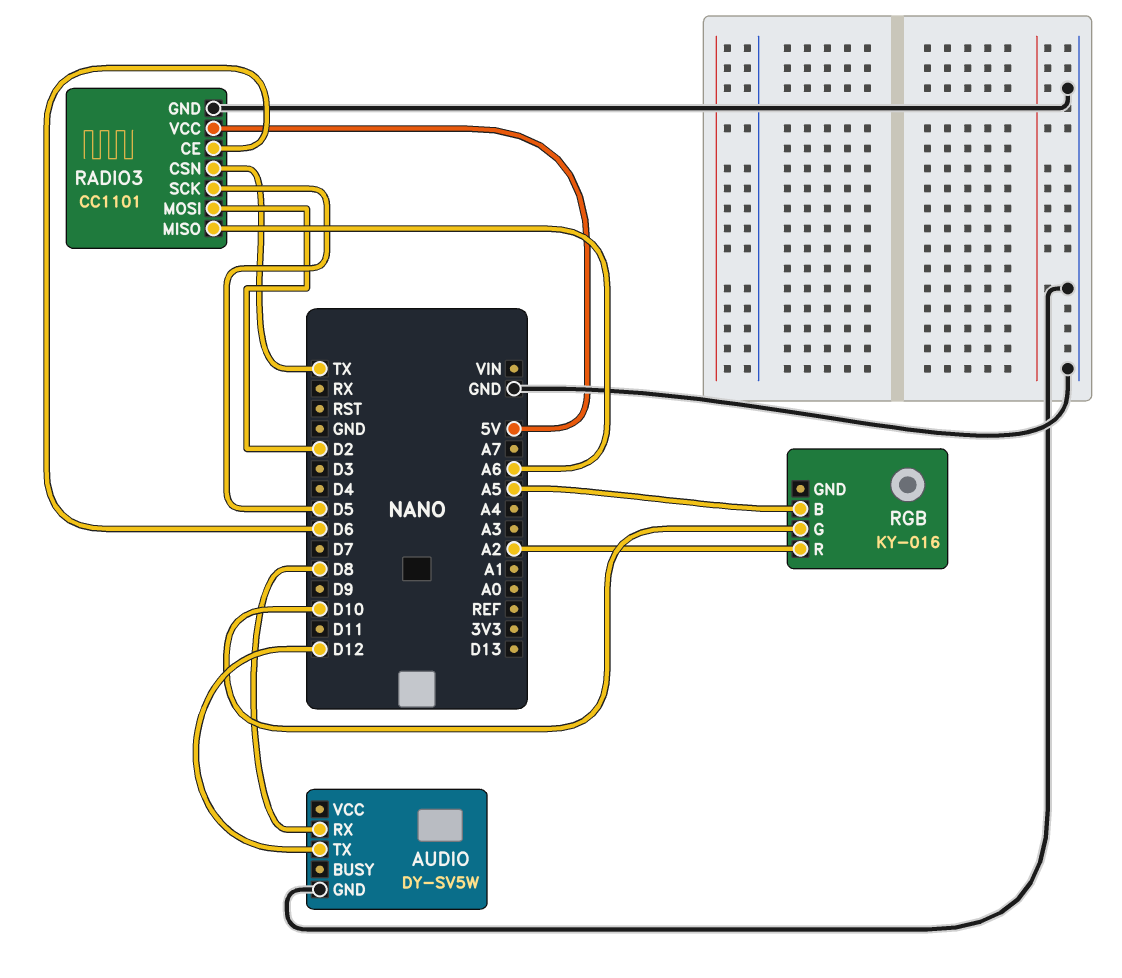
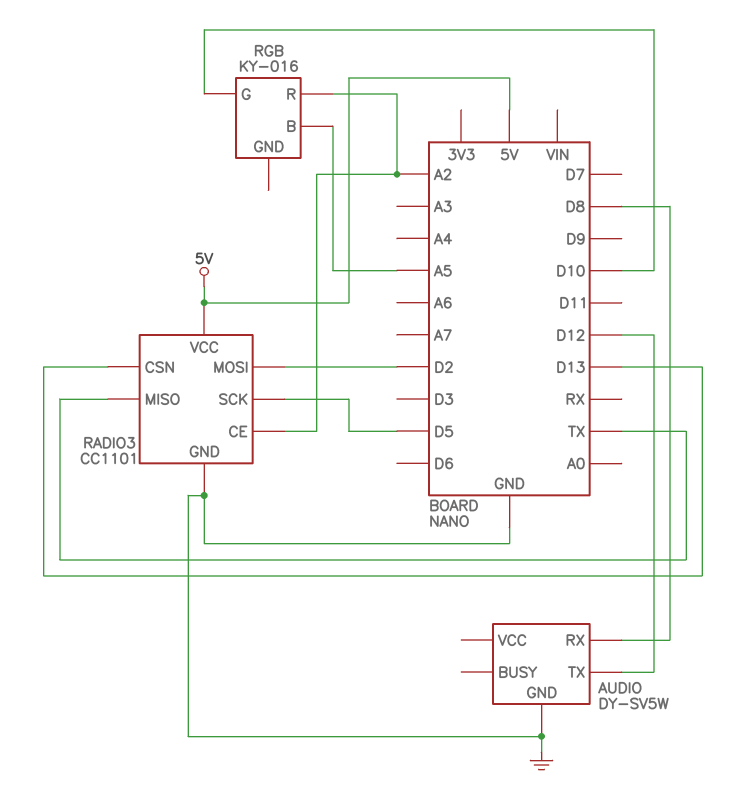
RADIO3 pin CE: D6 -> A2
RADIO3 pin CSN: TX -> D13
RADIO3 pin MISO: A6 -> TX

